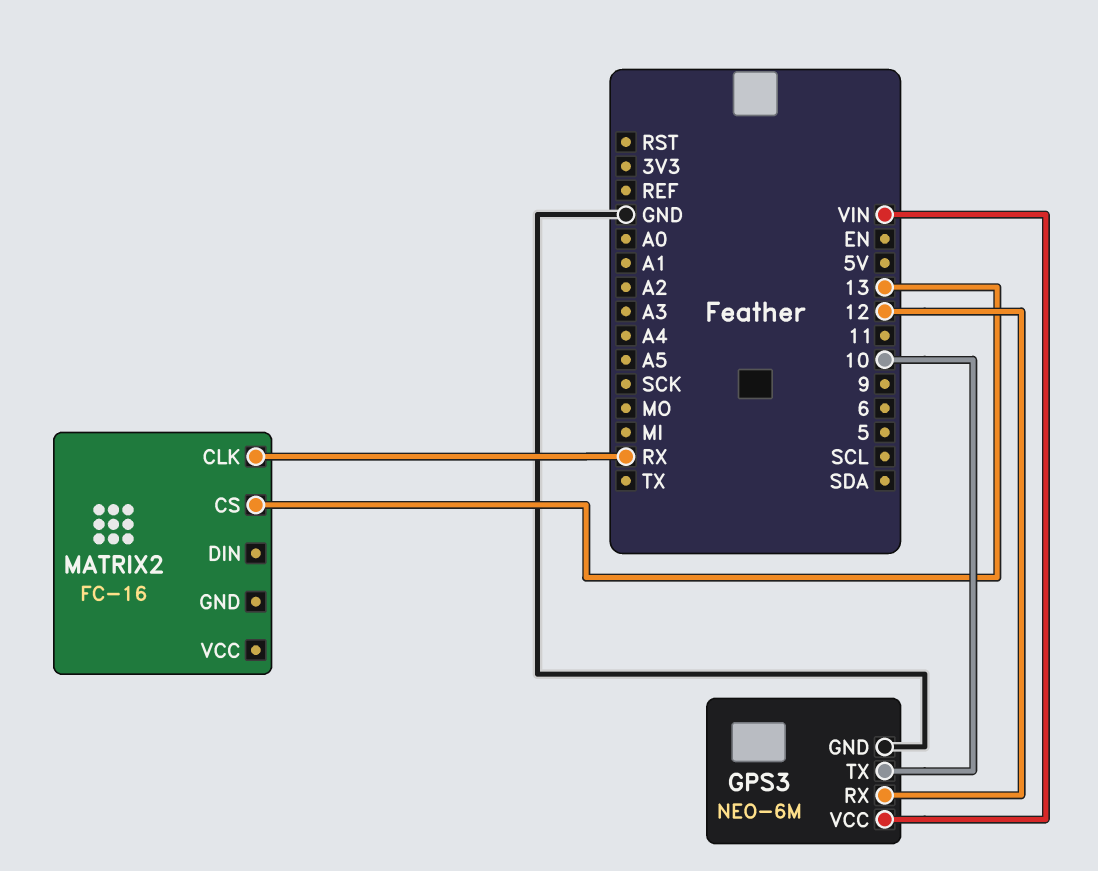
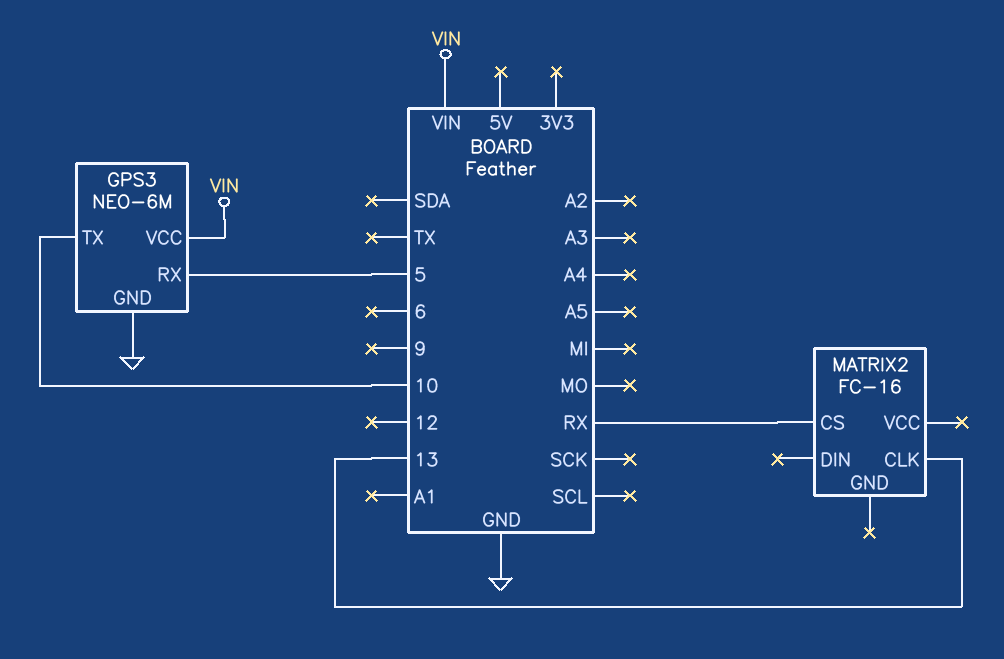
GPS3 pin RX: 12 -> 5
MATRIX2 pin CLK: RX -> 13
MATRIX2 pin CS: 13 -> RX

